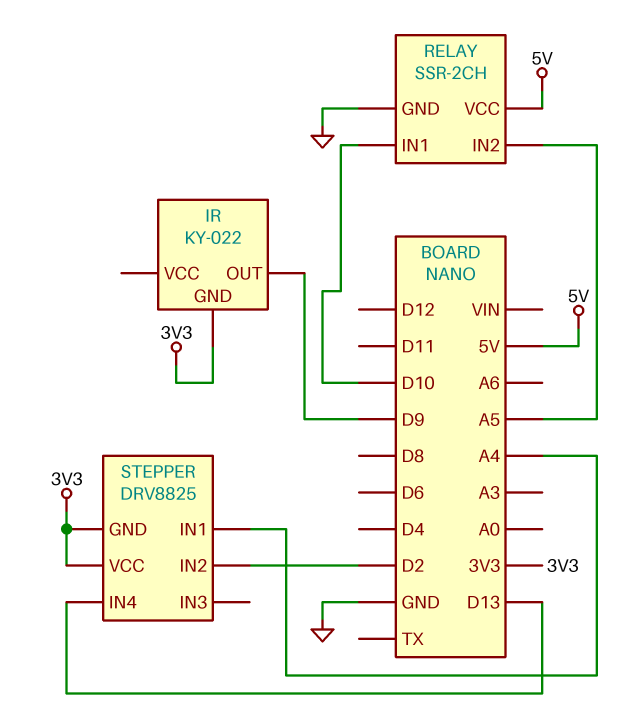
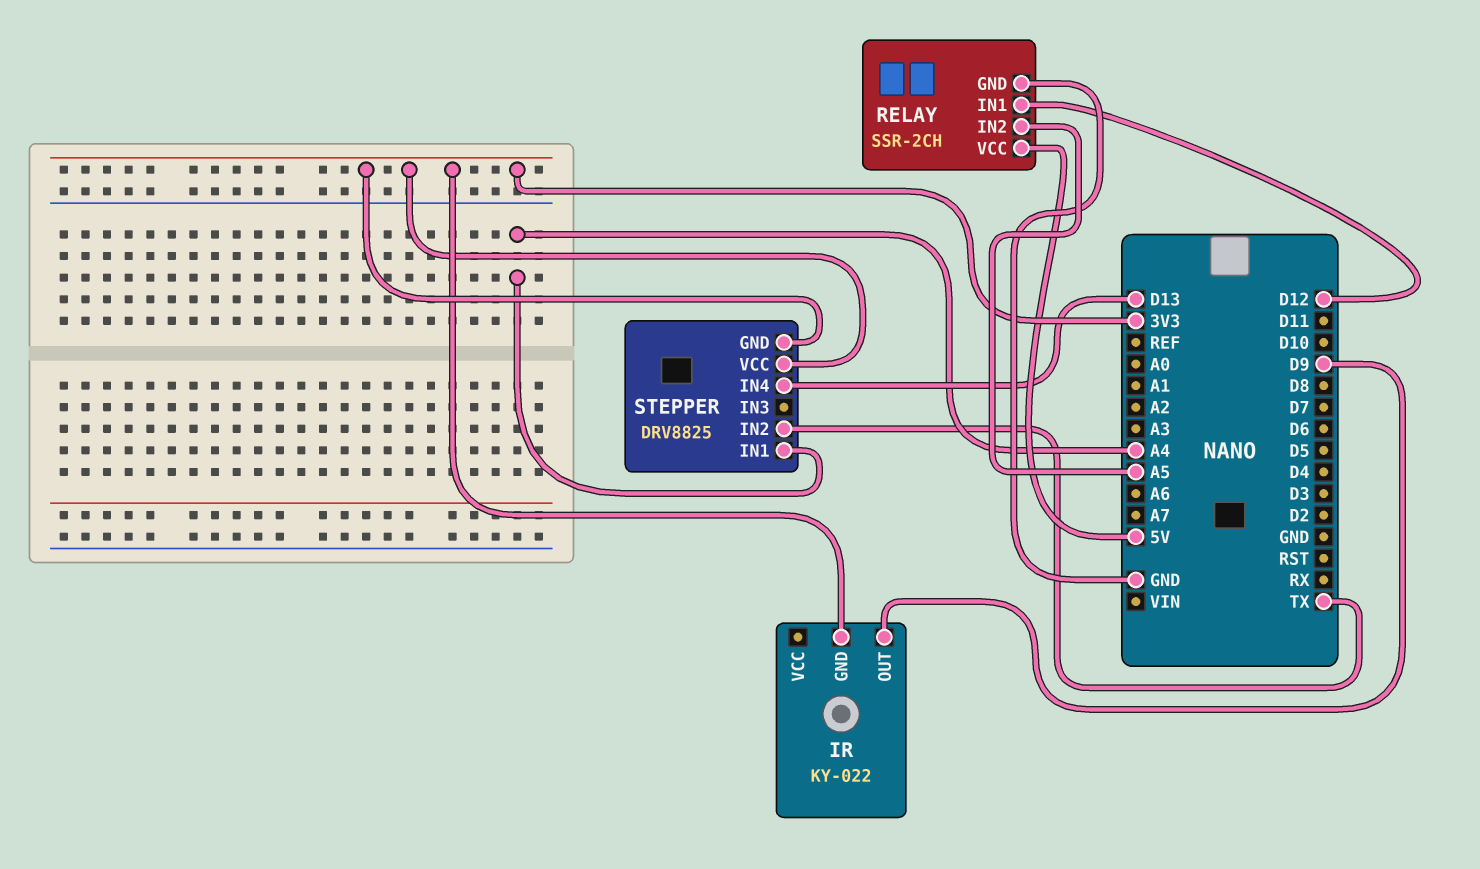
RELAY pin IN1: D10 -> D12
STEPPER pin IN2: D2 -> TX

